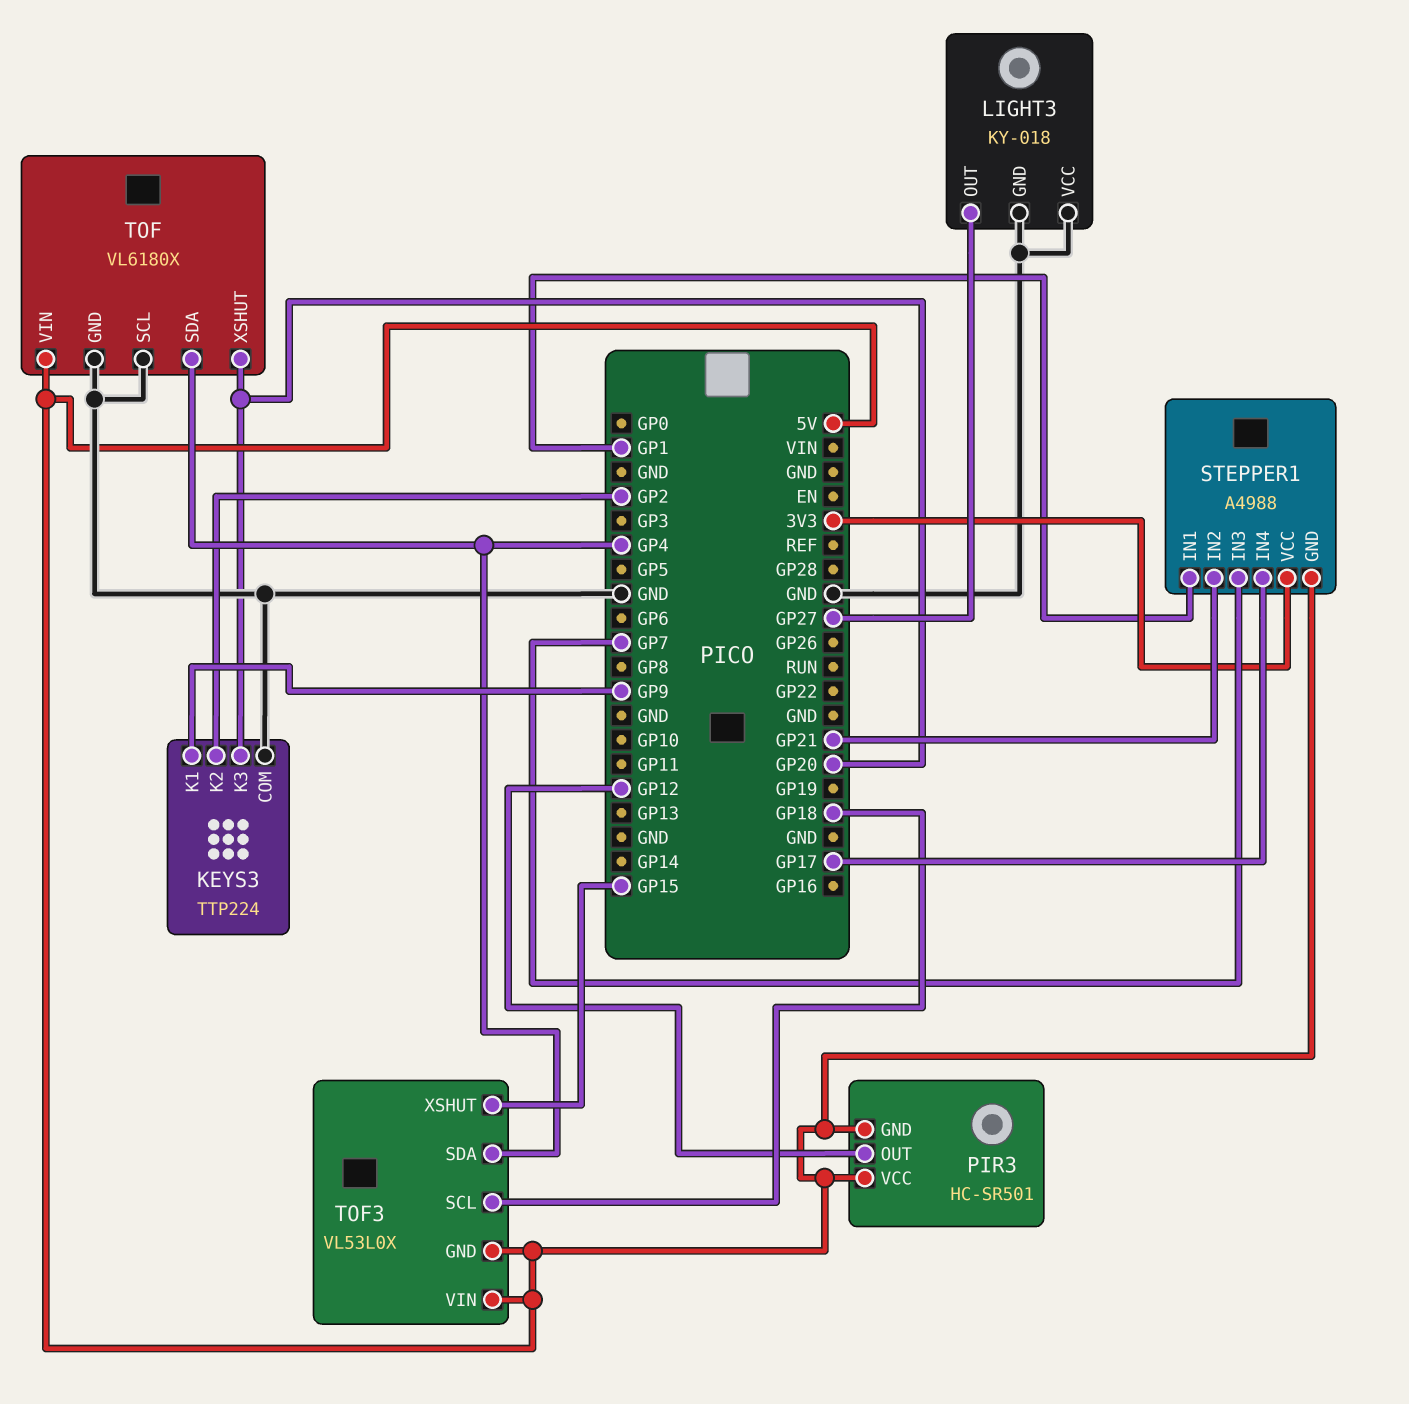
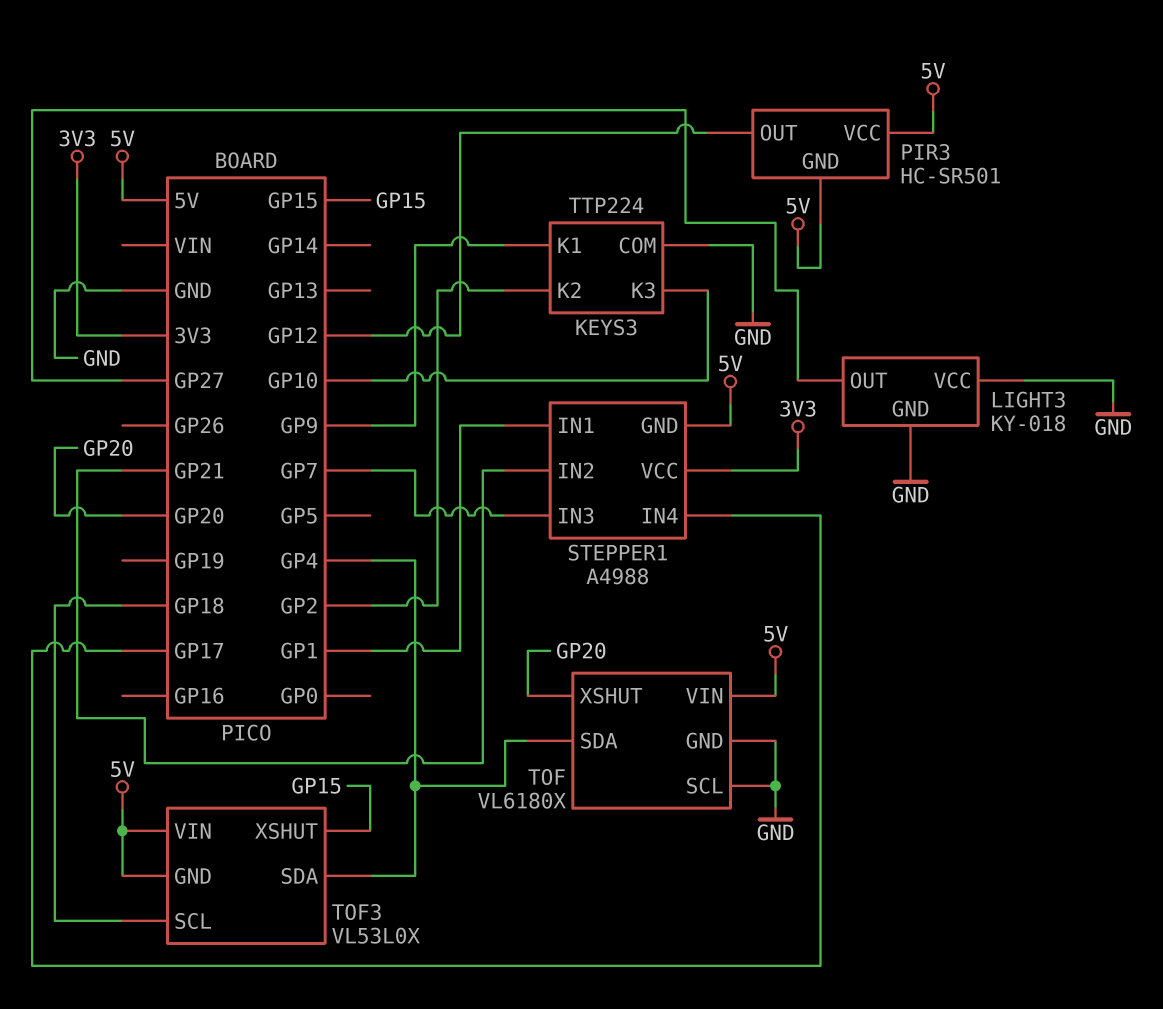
KEYS3 pin K3: GP20 -> GP10

